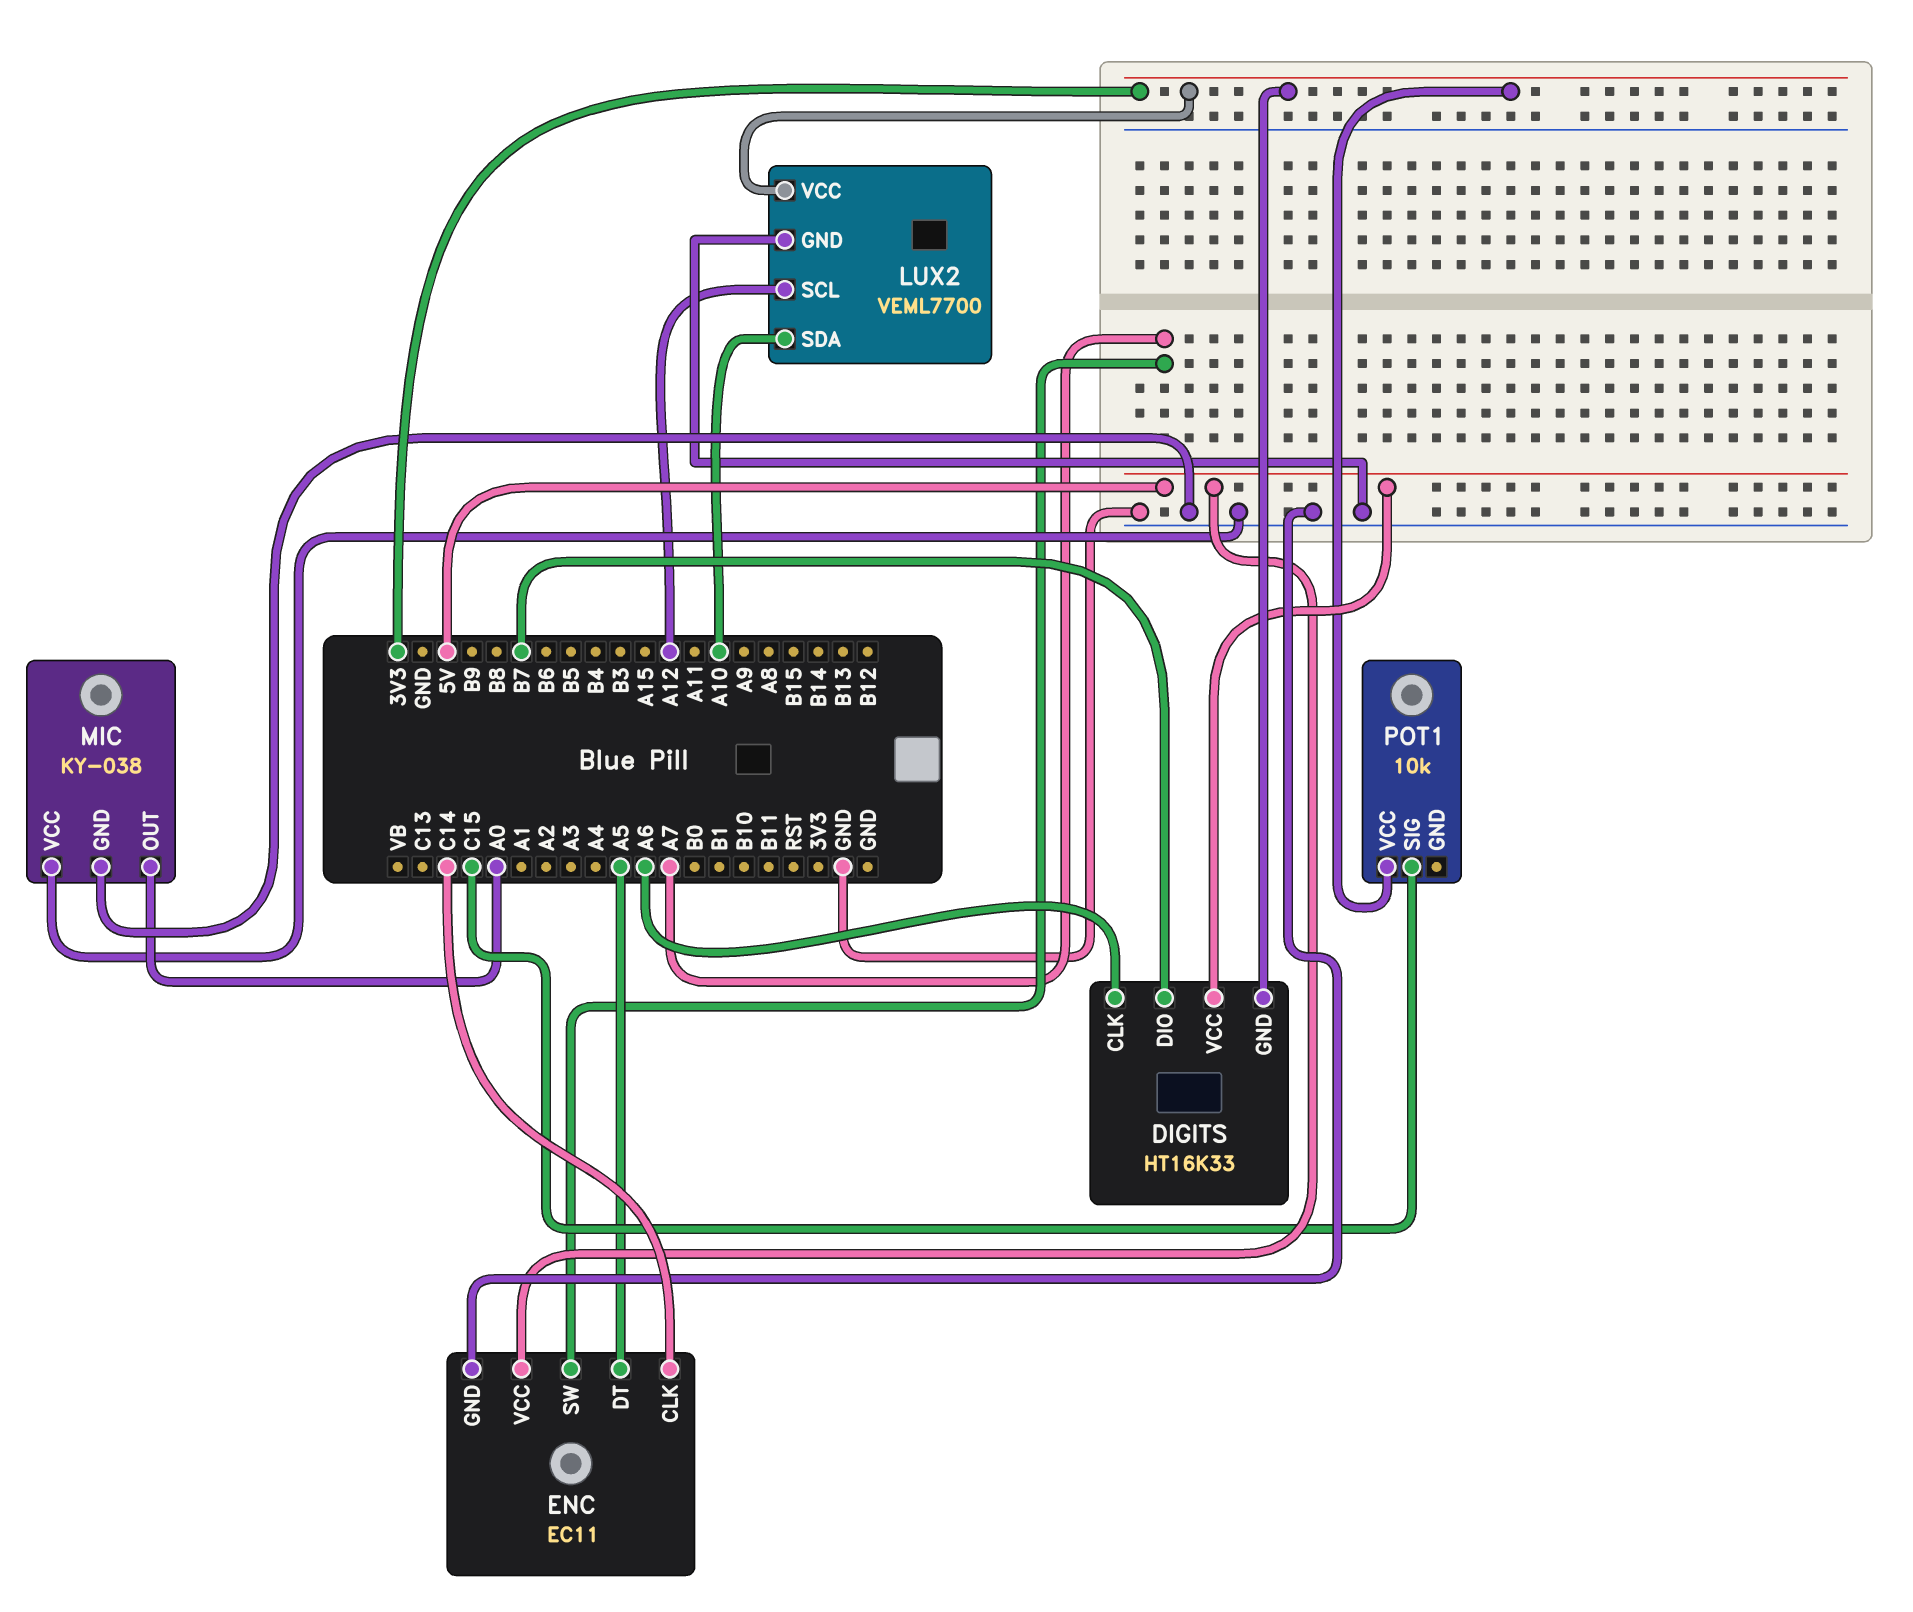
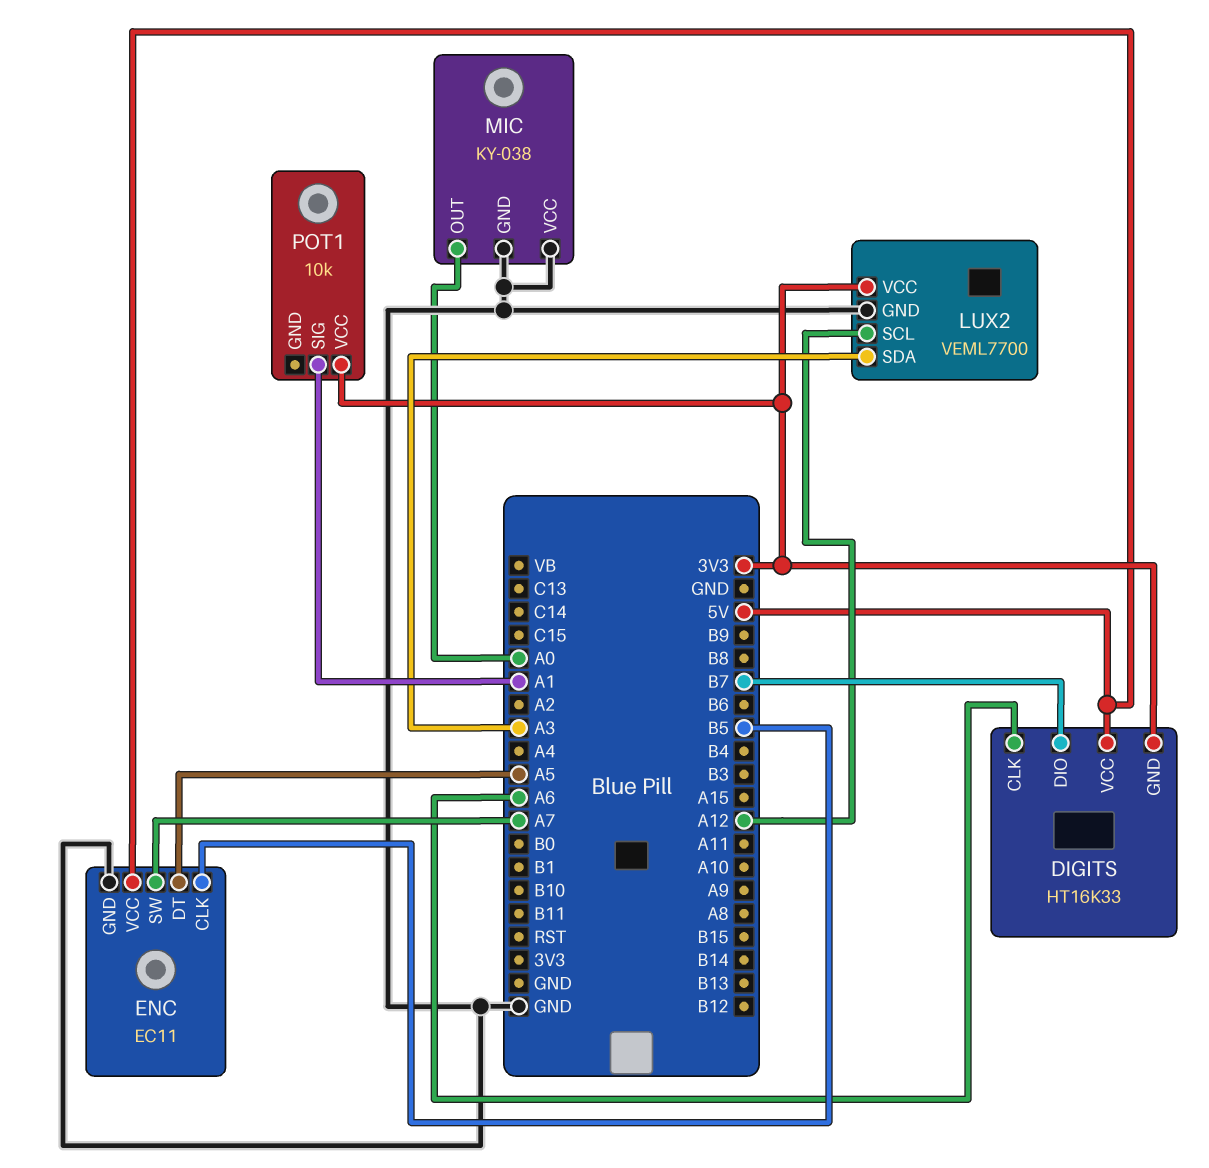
ENC pin CLK: C14 -> B5
LUX2 pin SDA: A10 -> A3
POT1 pin SIG: C15 -> A1

